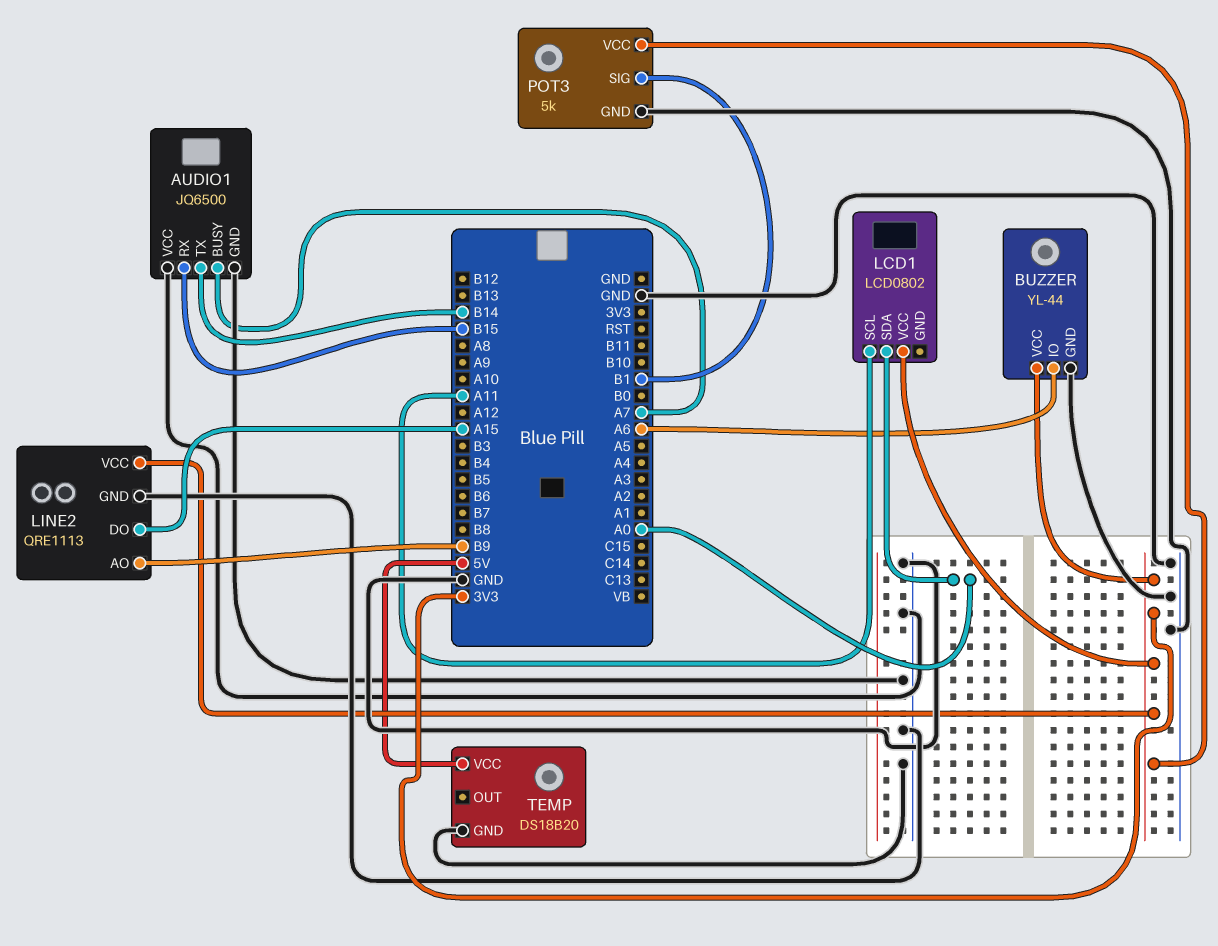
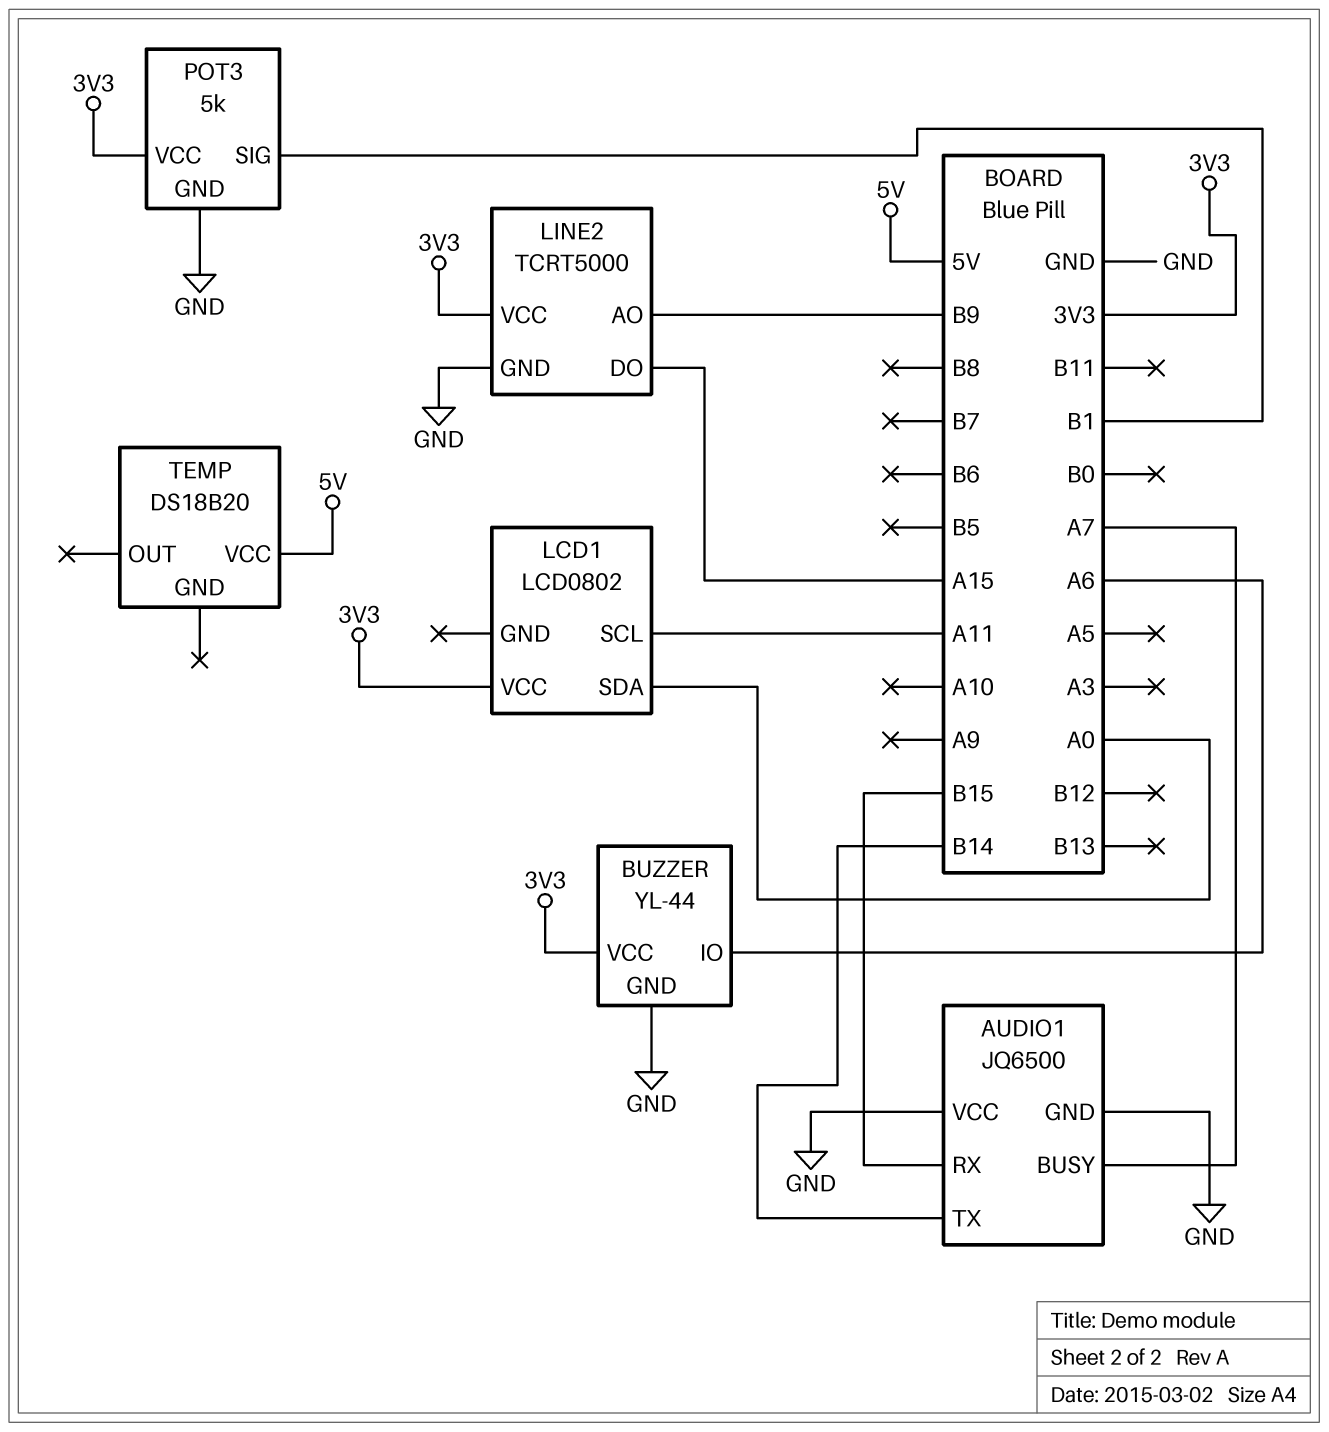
LINE2: QRE1113 -> TCRT5000
TEMP pin GND: GND -> none

